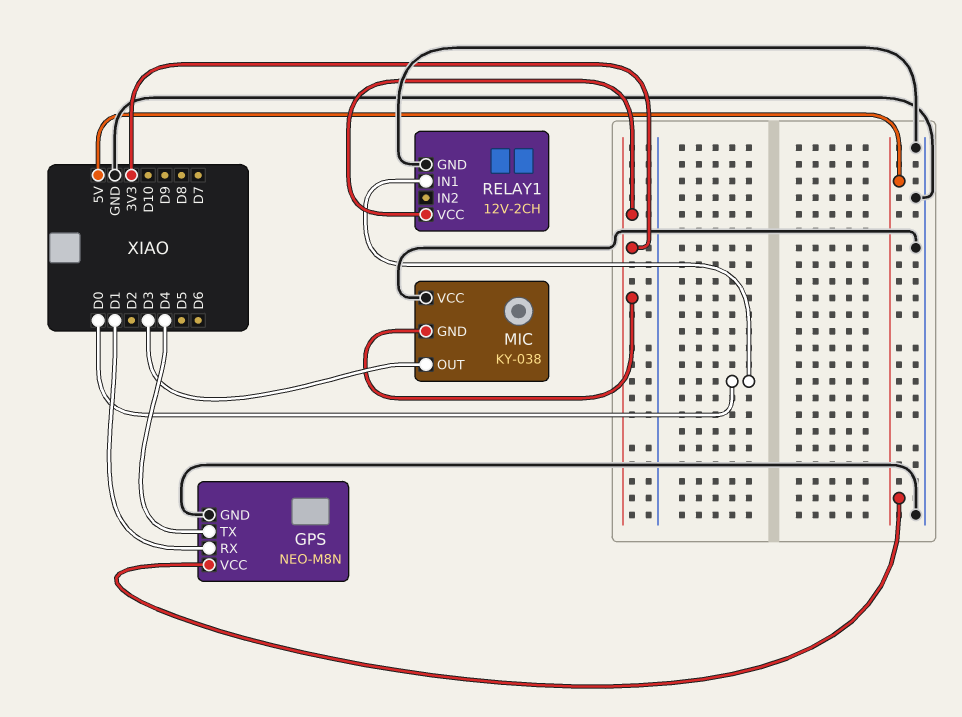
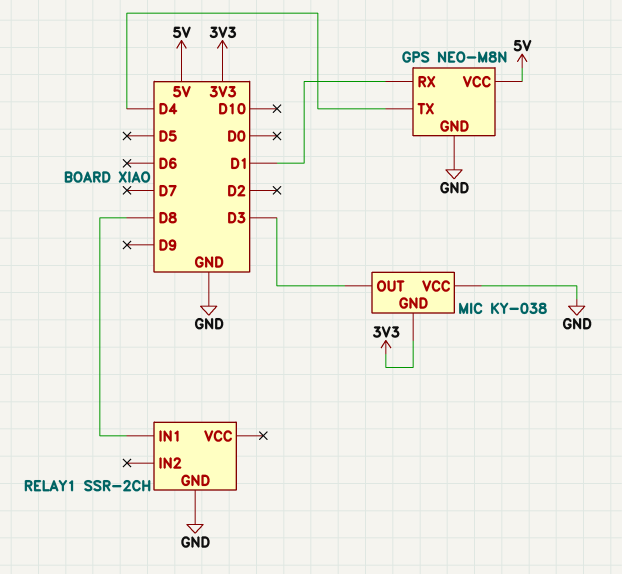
RELAY1: 12V-2CH -> SSR-2CH
RELAY1 pin IN1: D0 -> D8
RELAY1 pin VCC: 3V3 -> none

